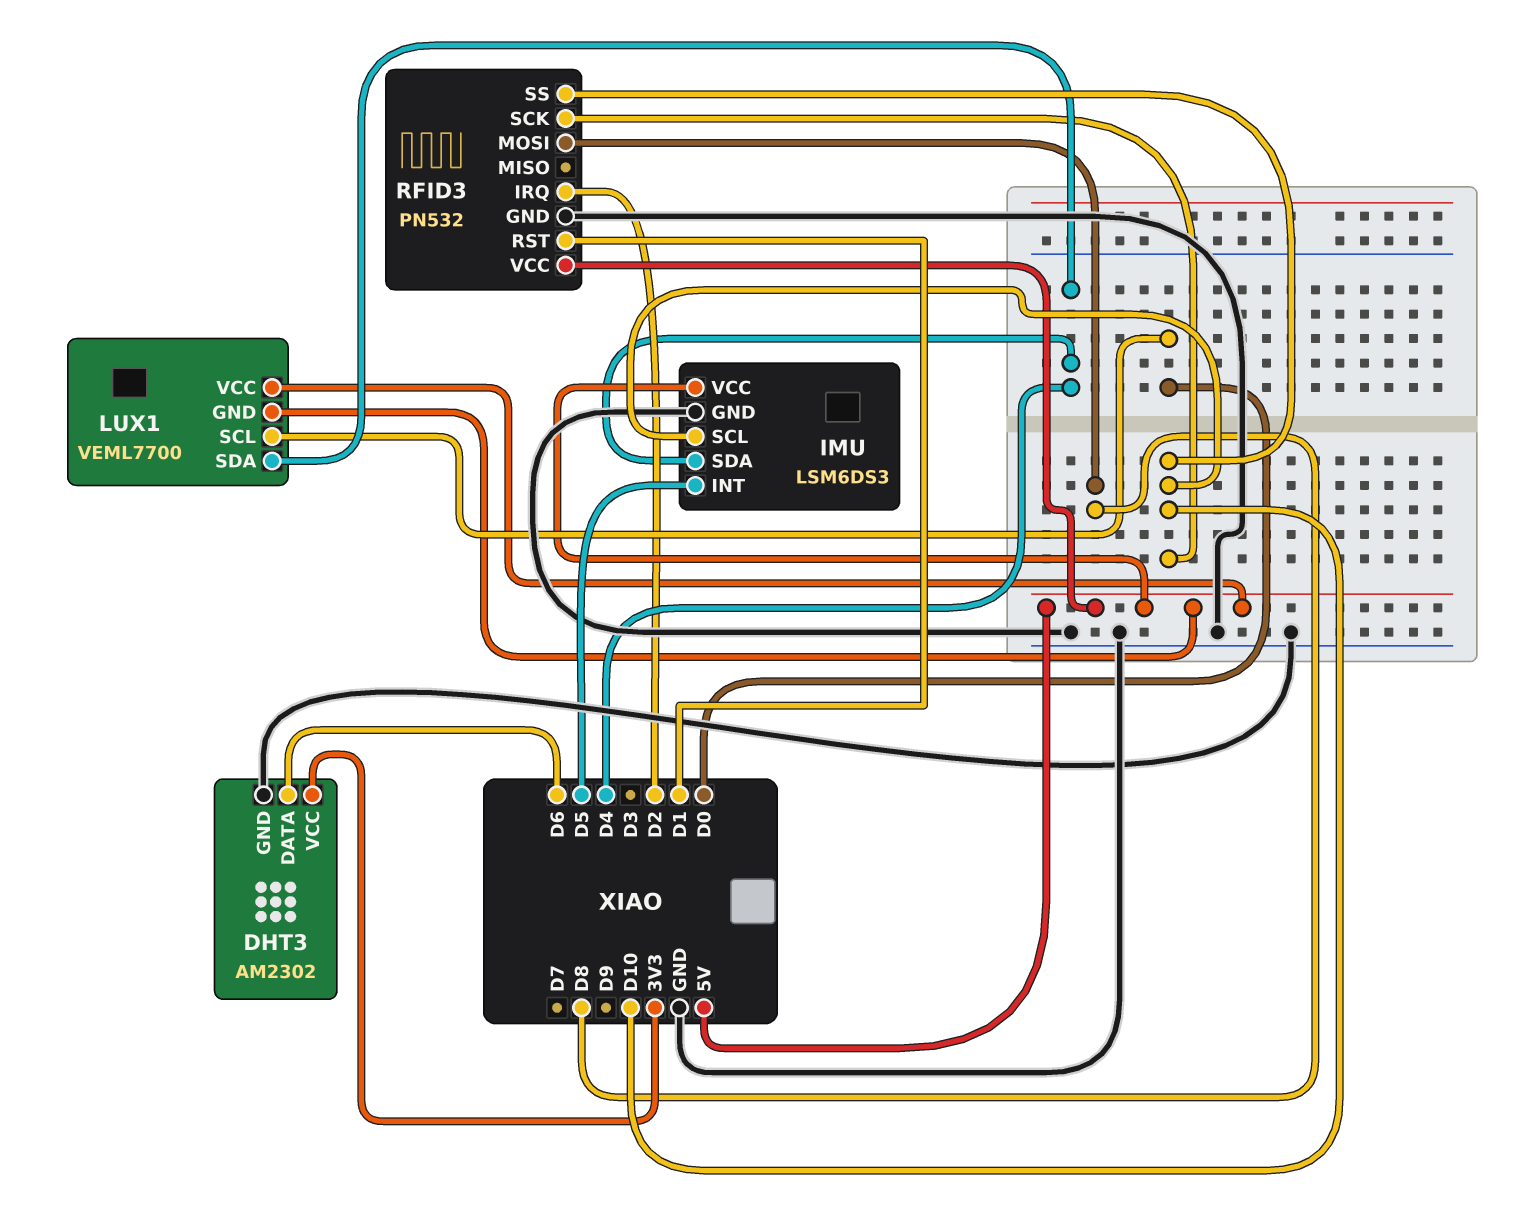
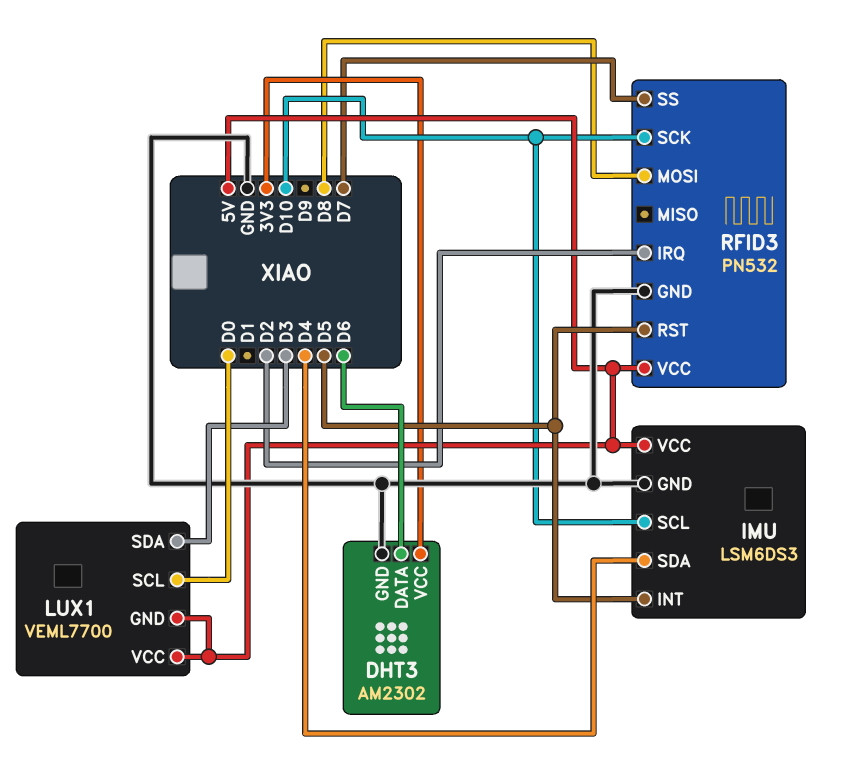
LUX1 pin SDA: D4 -> D3
RFID3 pin RST: D1 -> D5
RFID3 pin SS: D10 -> D7

